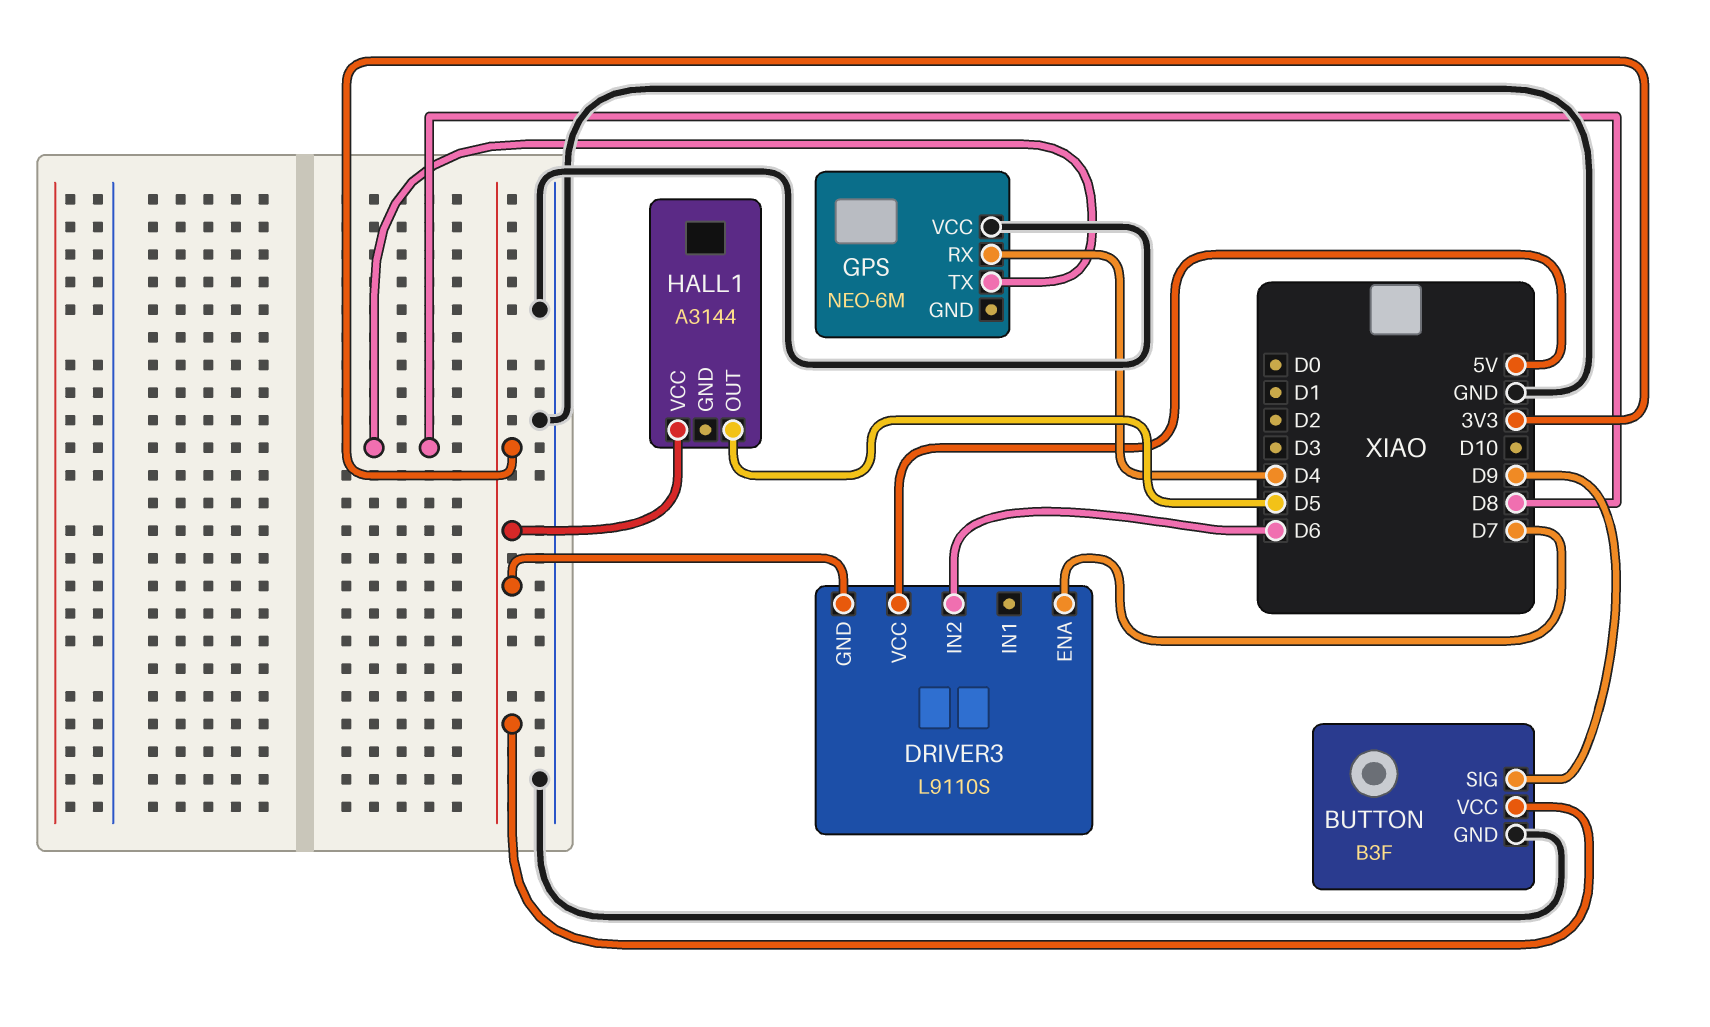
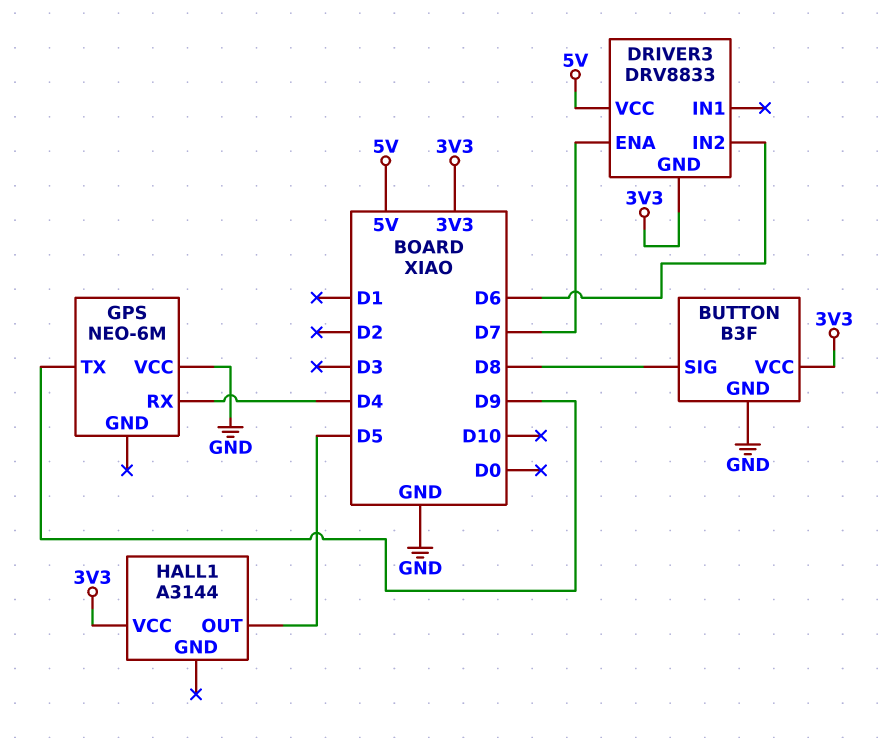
BUTTON pin SIG: D9 -> D8
DRIVER3: L9110S -> DRV8833
GPS pin TX: D8 -> D9

